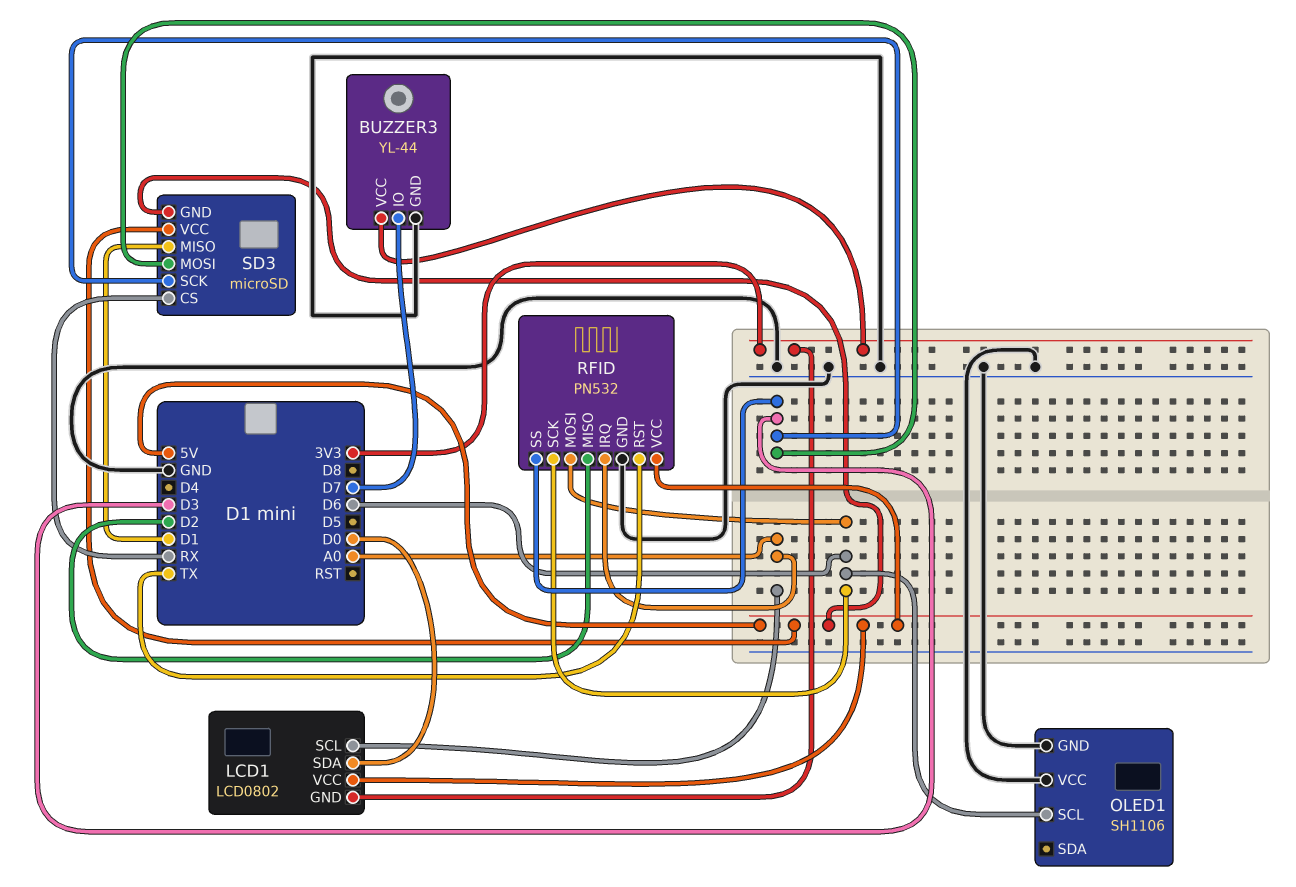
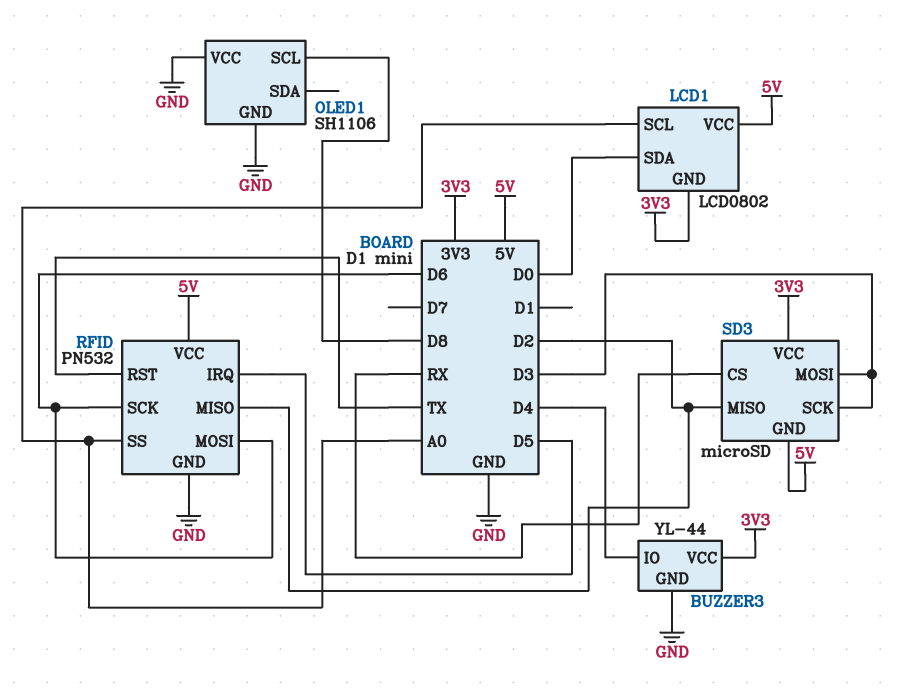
BUZZER3 pin IO: D7 -> D4
OLED1 pin SCL: D6 -> D8
RFID pin IRQ: A0 -> D5
RFID pin SS: D3 -> A0
SD3 pin MISO: D1 -> D2
SD3 pin VCC: 5V -> 3V3

